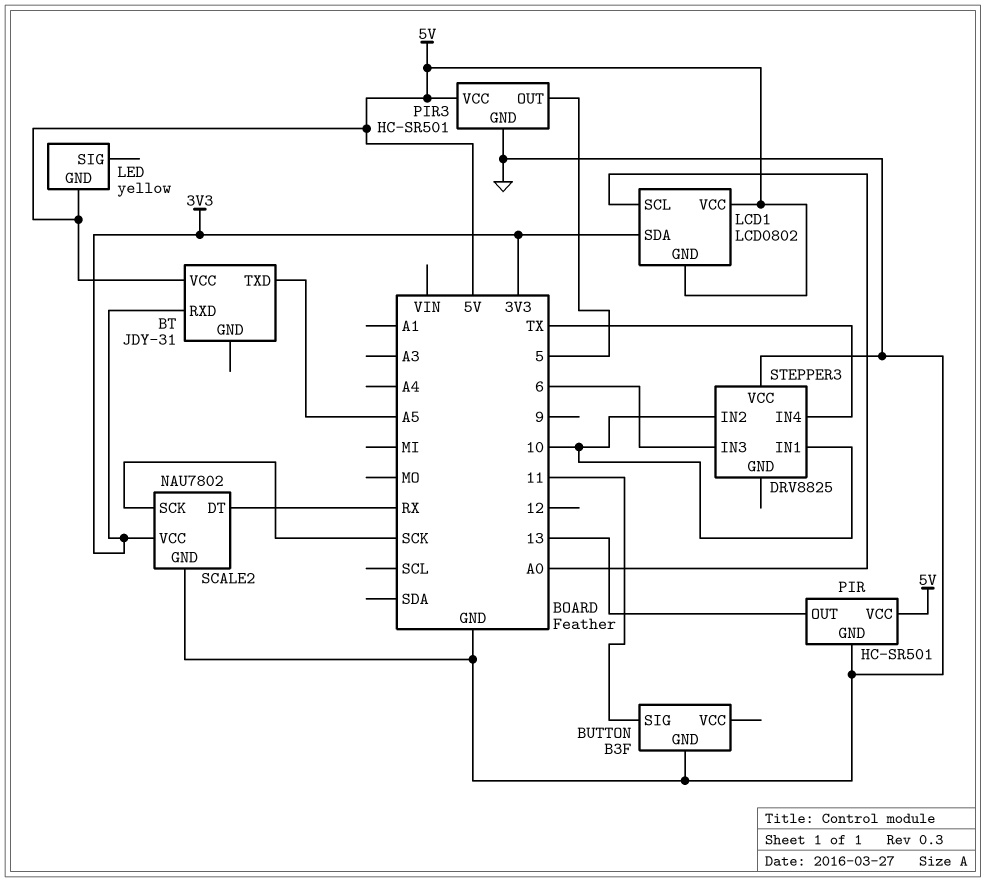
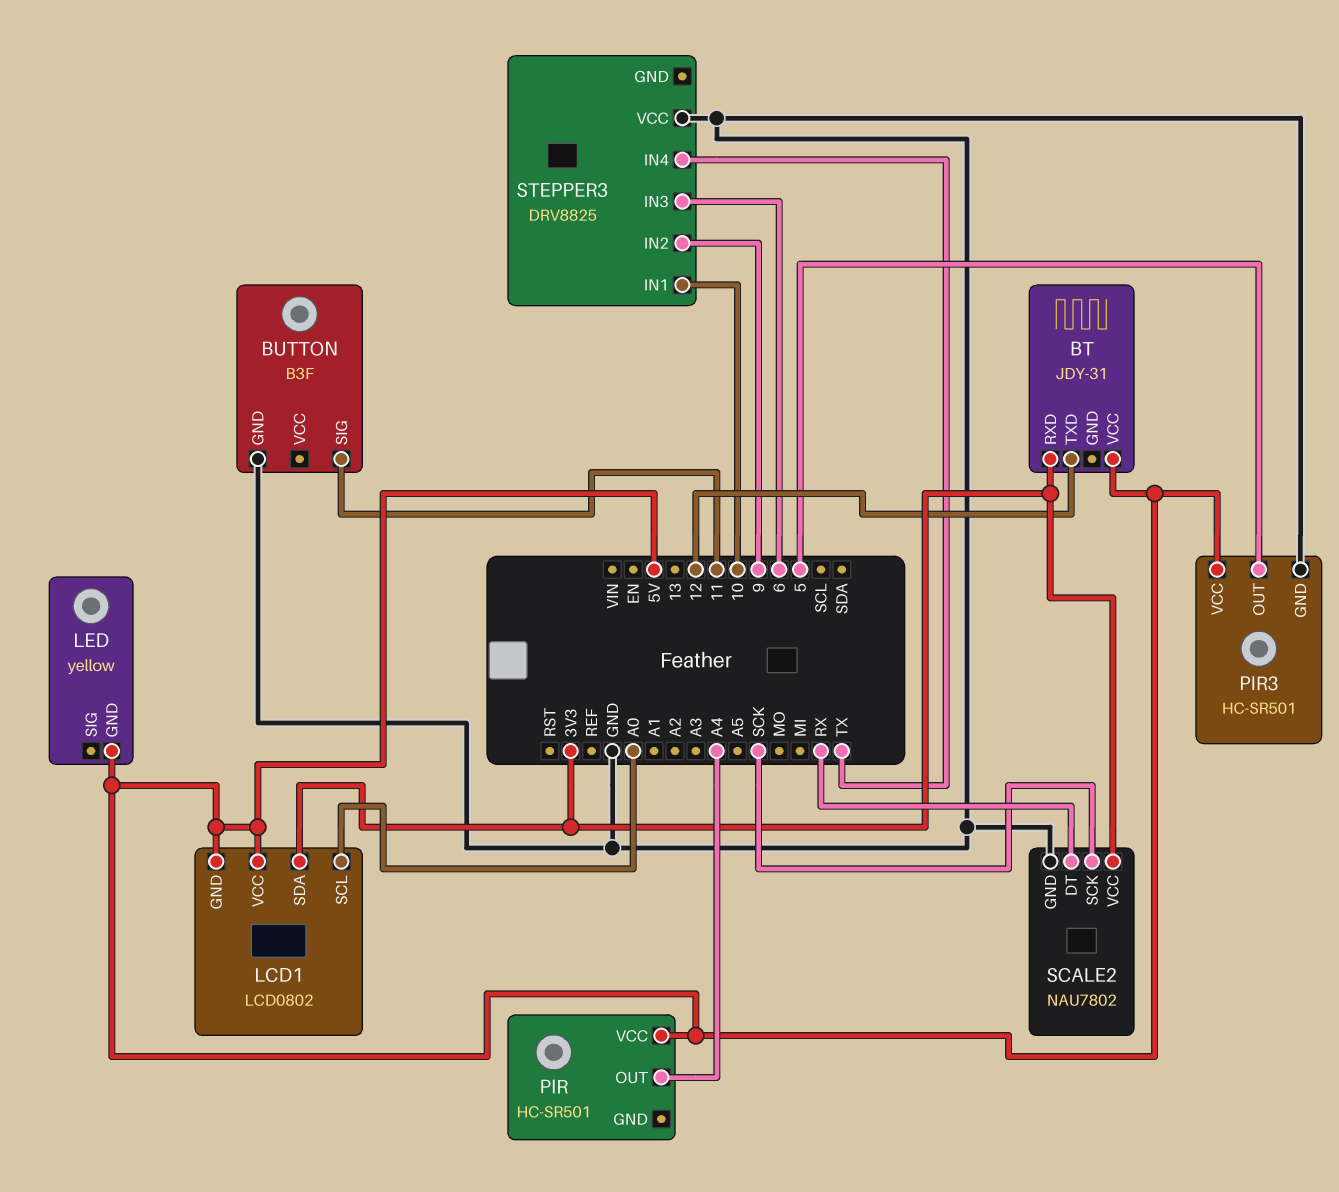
BT pin TXD: A5 -> 12
PIR pin GND: GND -> none
PIR pin OUT: 13 -> A4
STEPPER3 pin IN2: 10 -> 9

